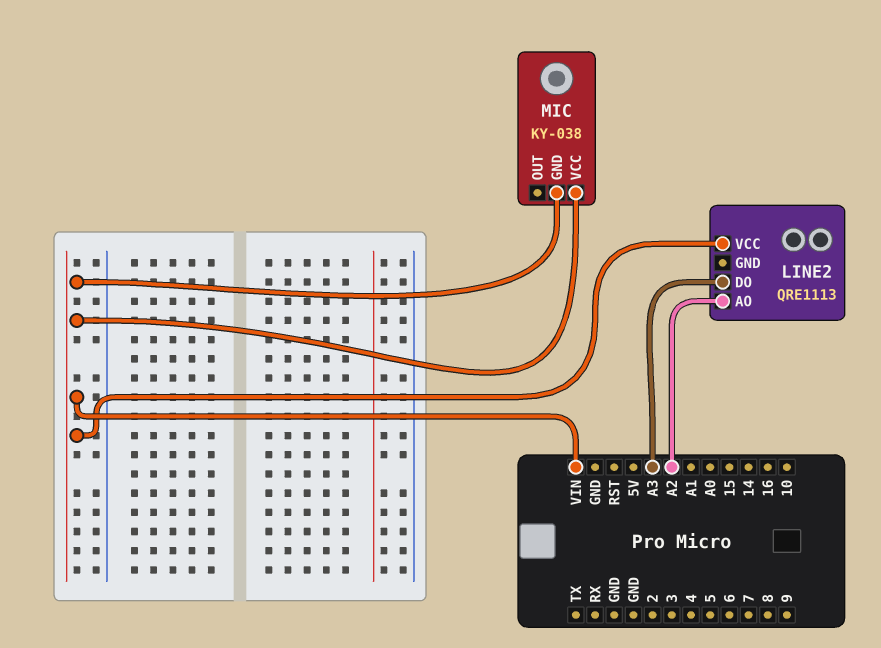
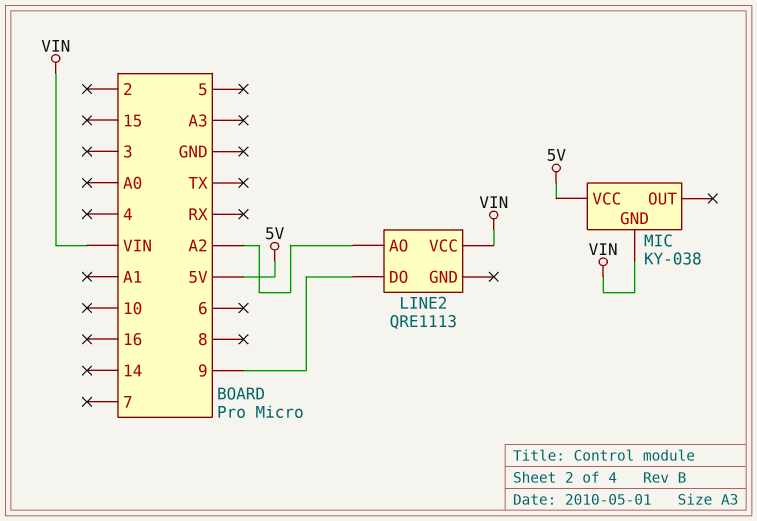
LINE2 pin DO: A3 -> 9
MIC pin VCC: VIN -> 5V

